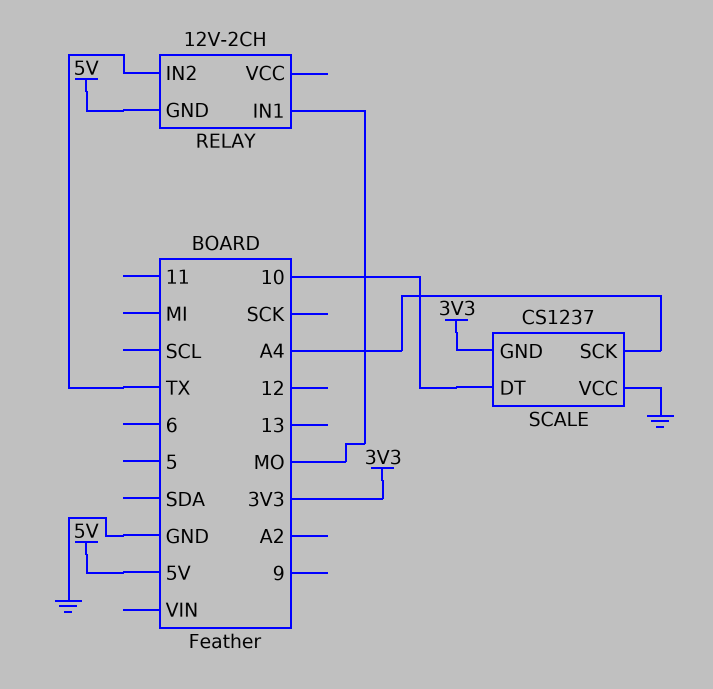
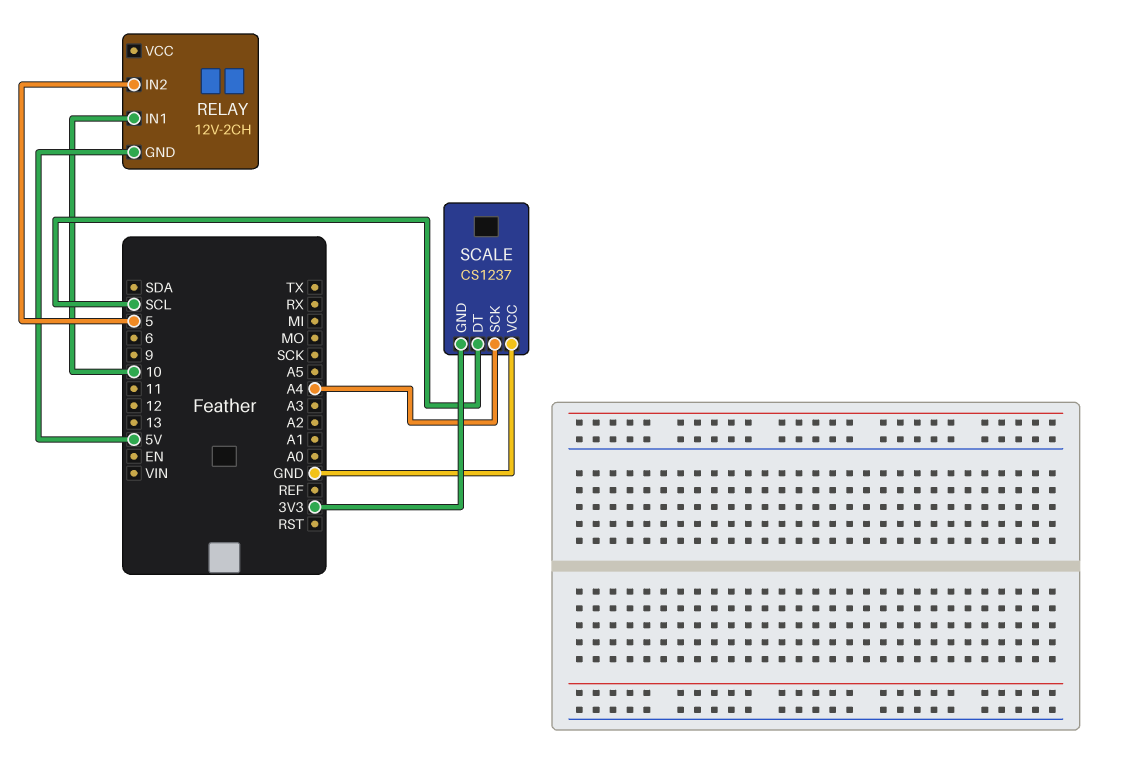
RELAY pin IN1: MO -> 10
RELAY pin IN2: TX -> 5
SCALE pin DT: 10 -> SCL

